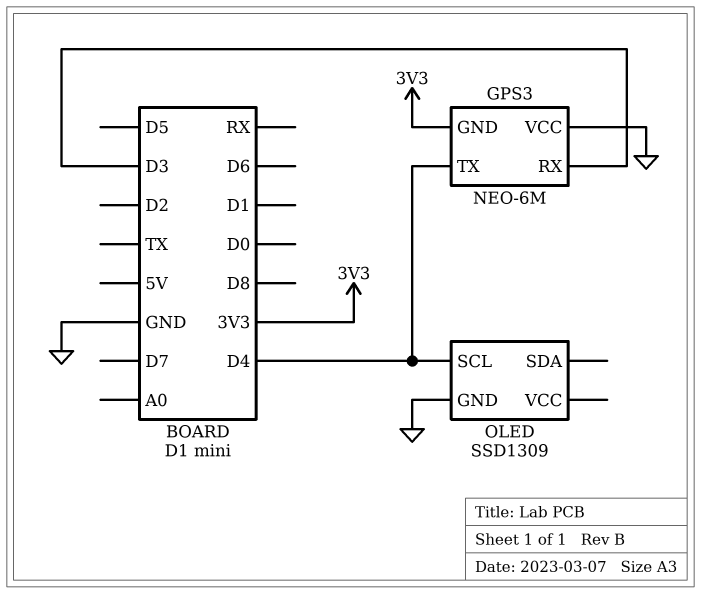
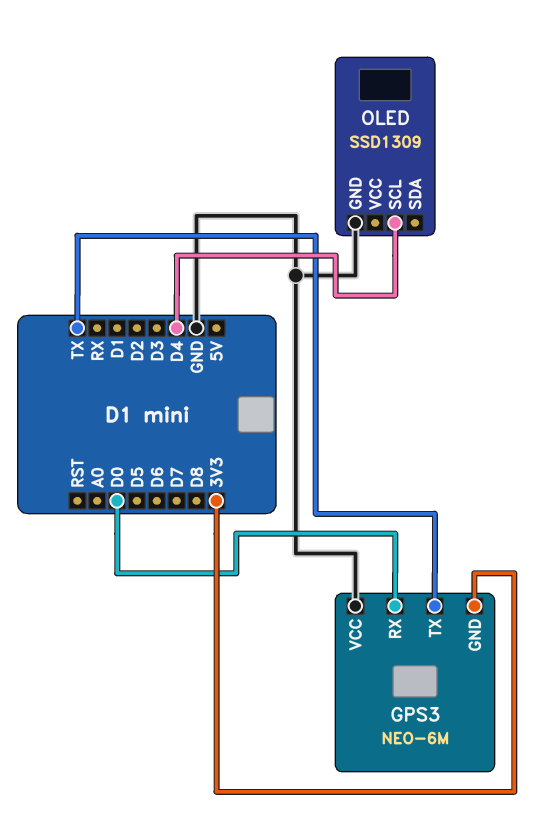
GPS3 pin RX: D3 -> D0
GPS3 pin TX: D4 -> TX

